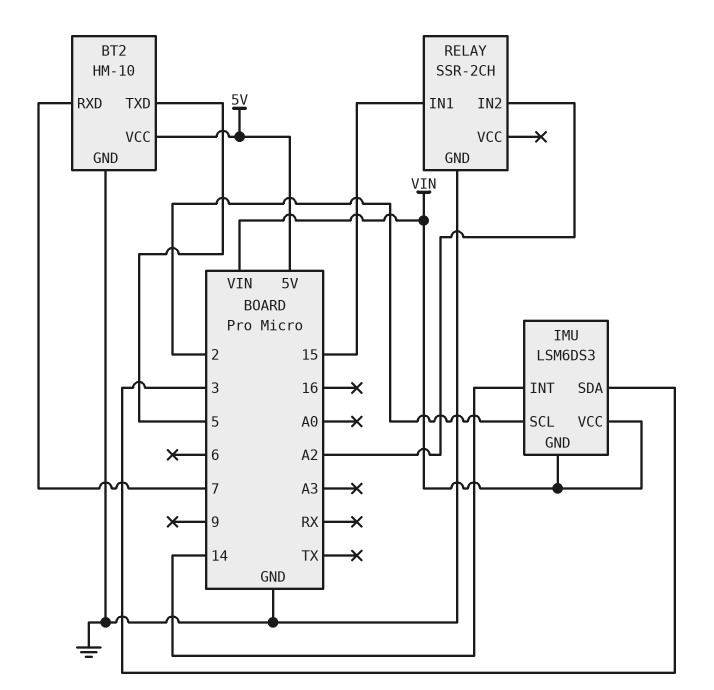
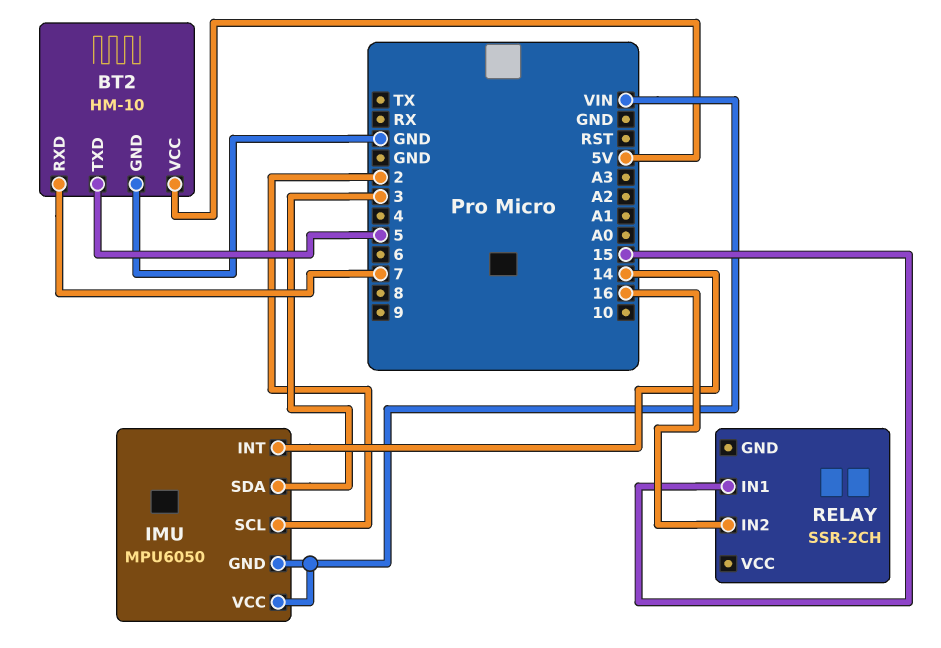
IMU: LSM6DS3 -> MPU6050
RELAY pin GND: GND -> none
RELAY pin IN2: A2 -> 16

